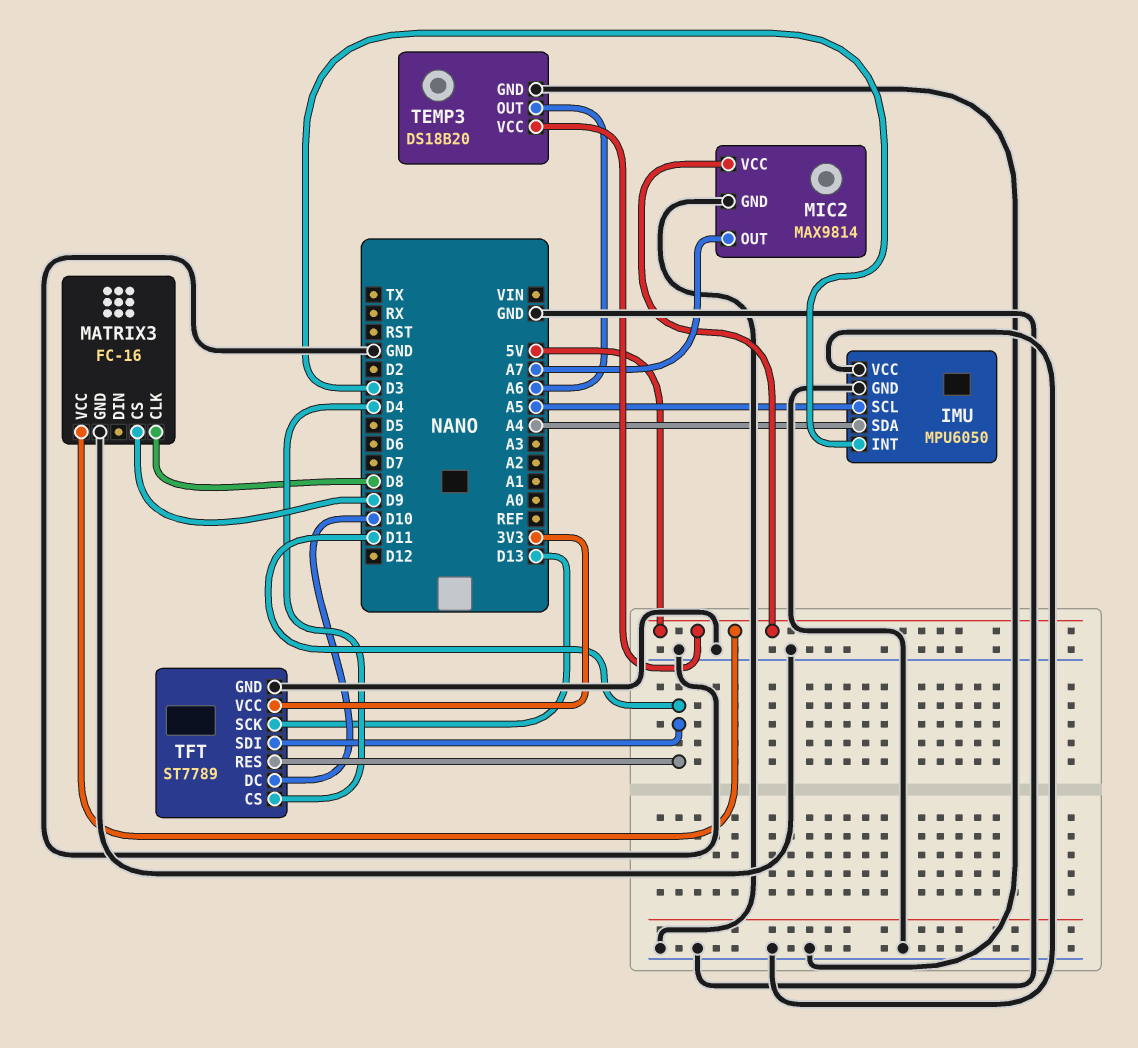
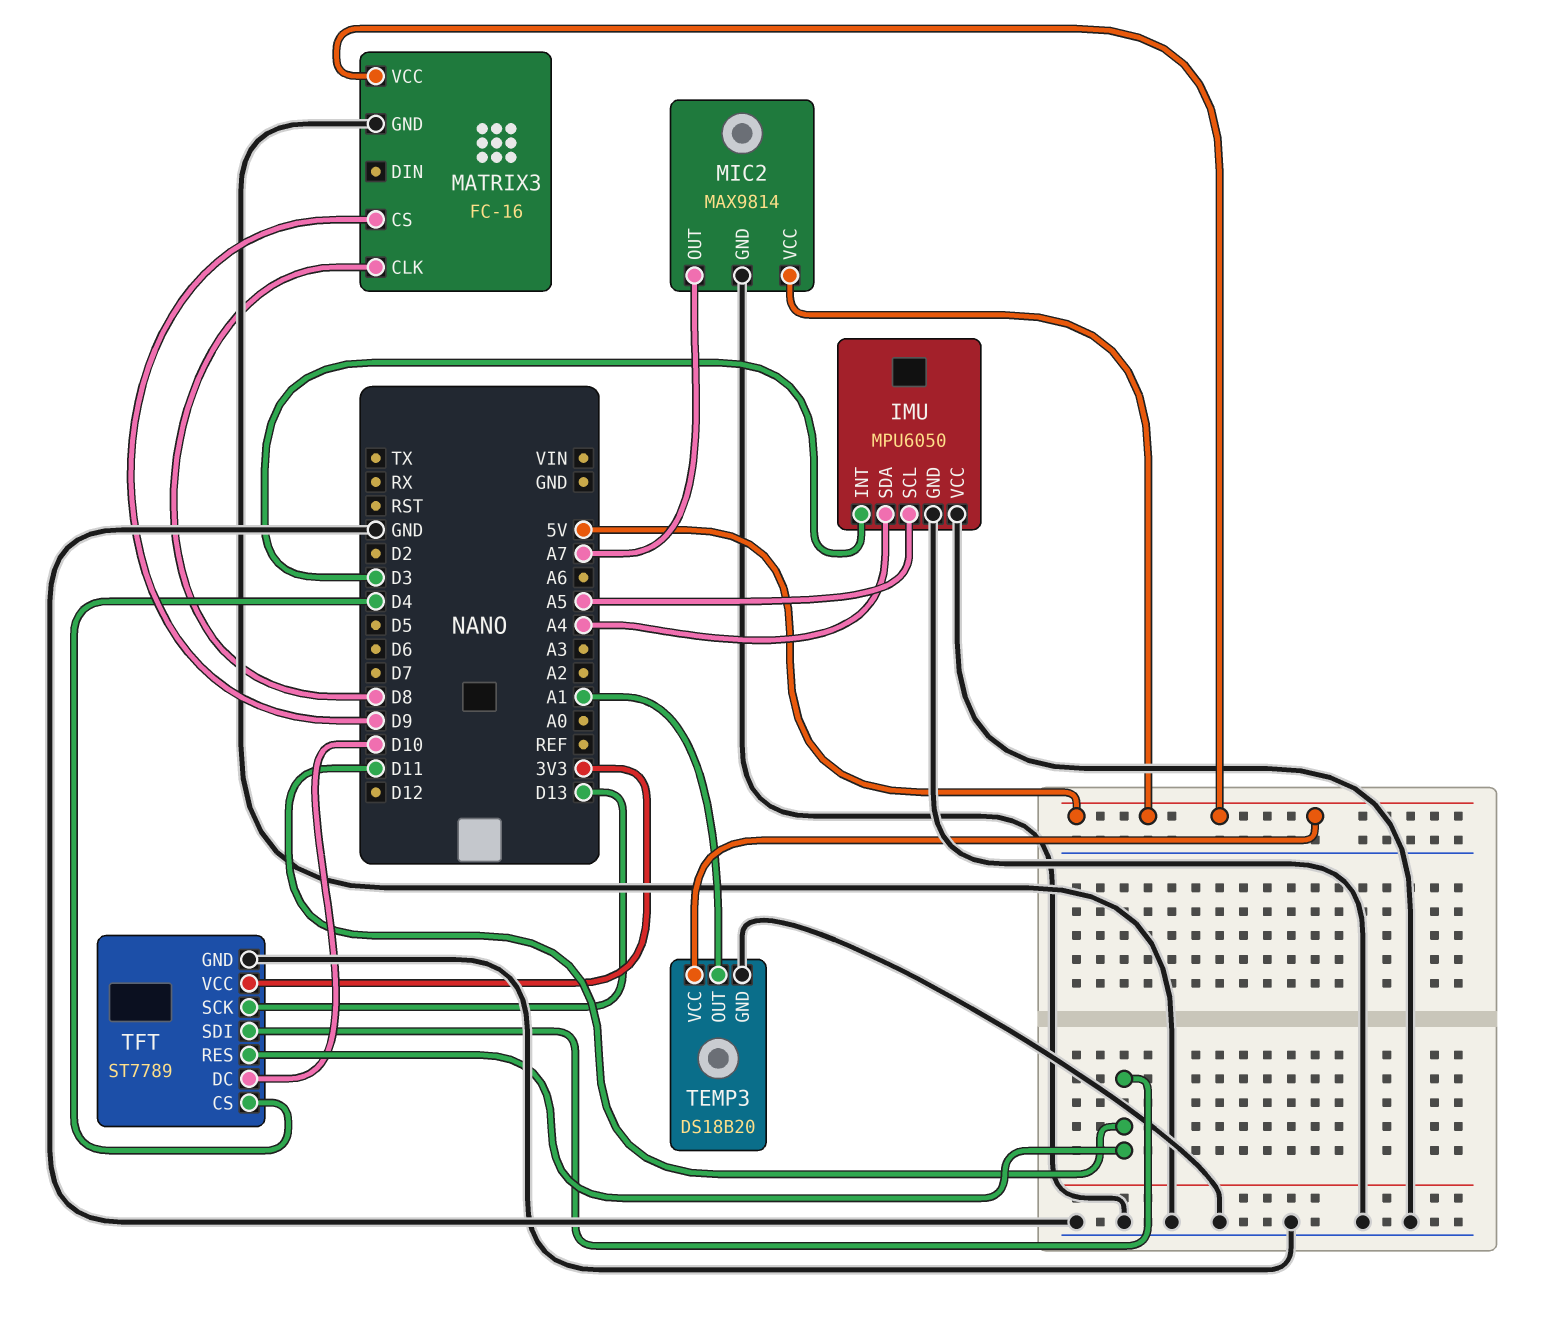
TEMP3 pin OUT: A6 -> A1

